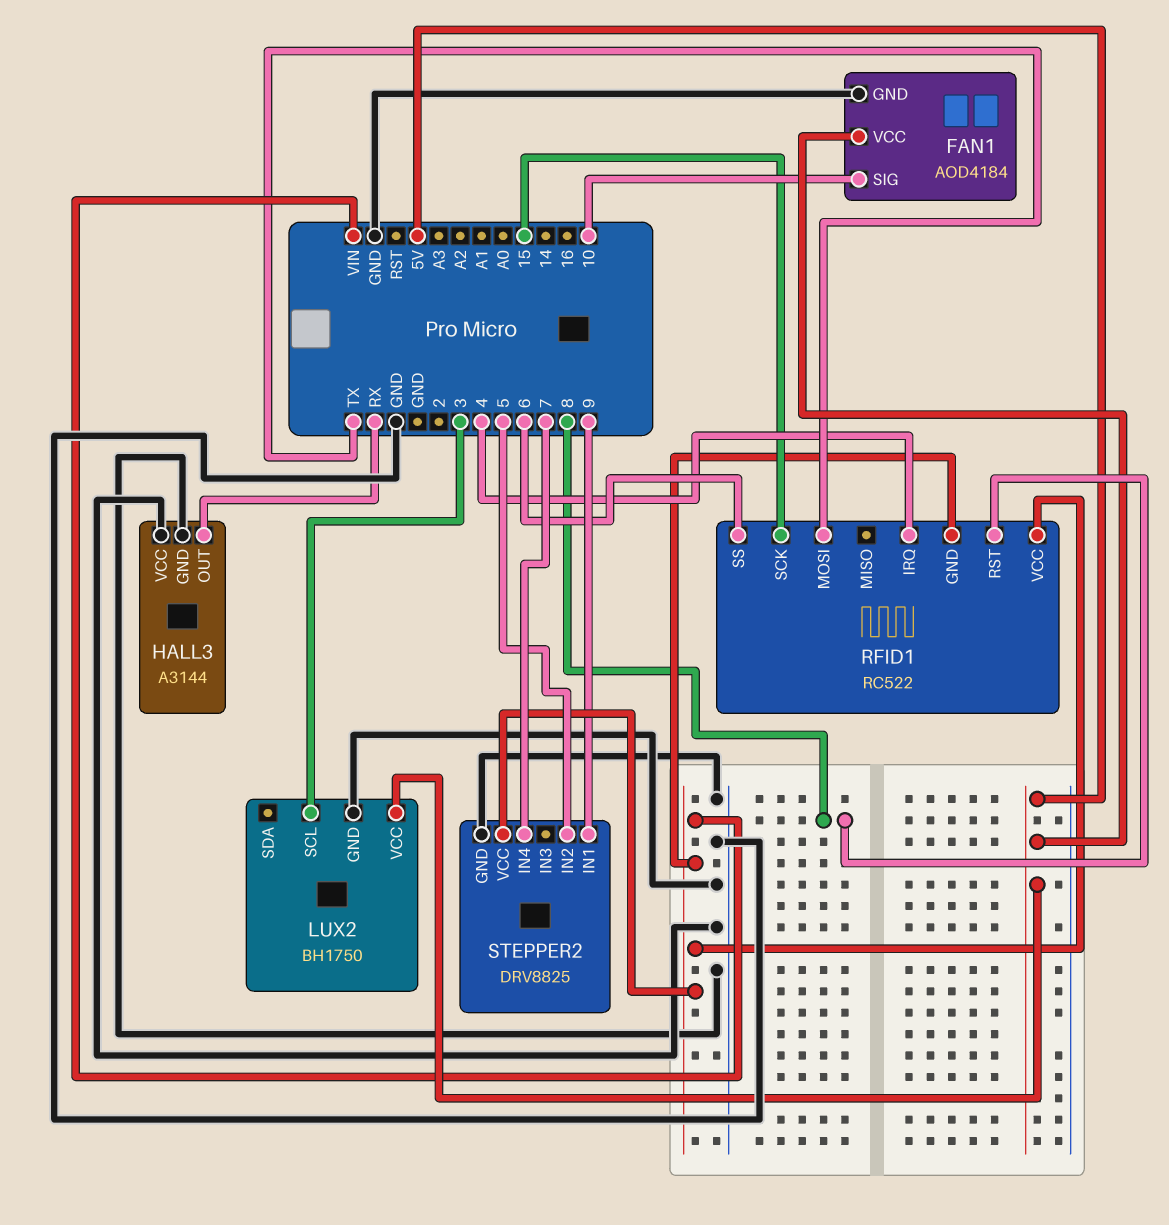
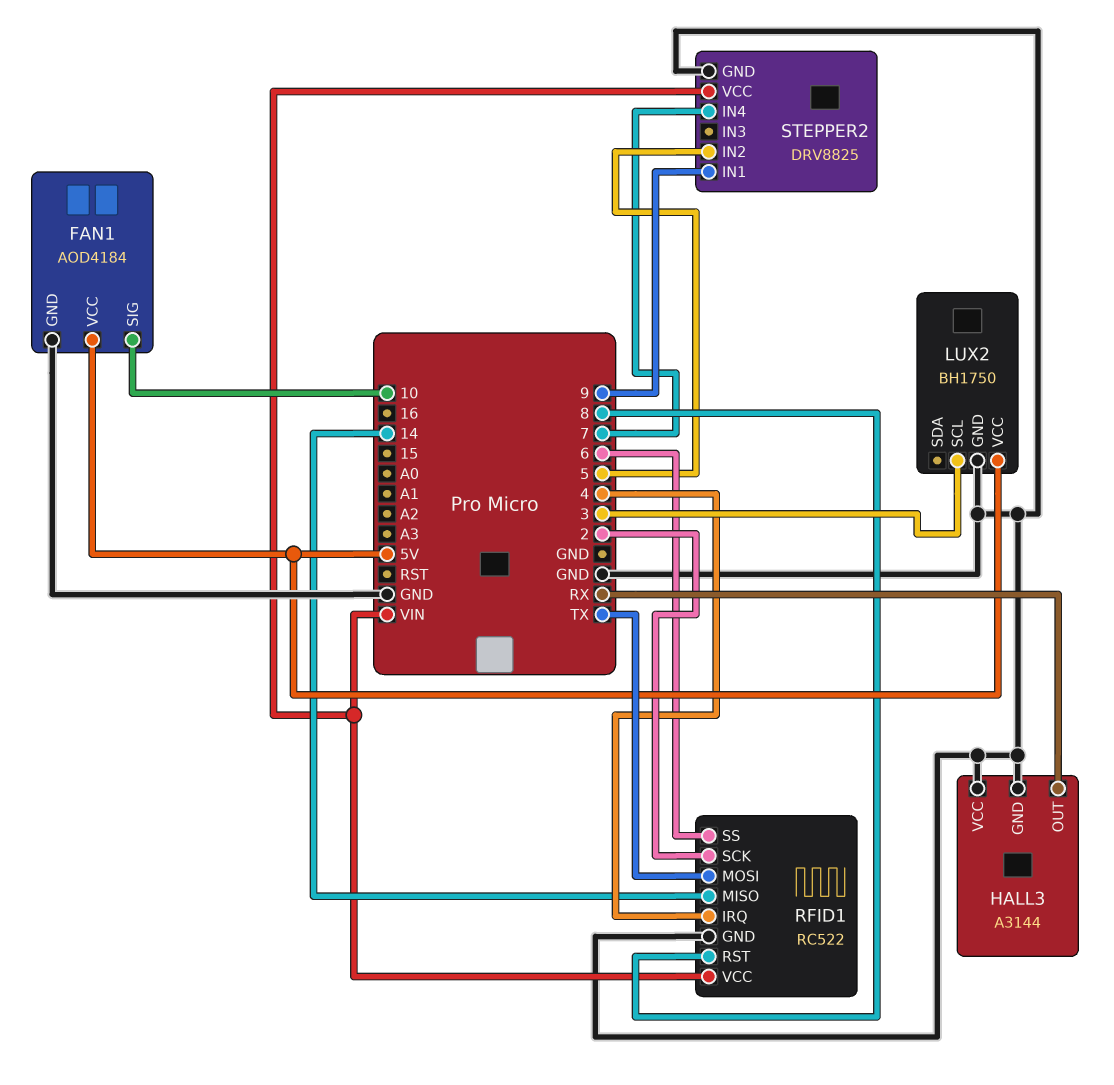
RFID1 pin GND: VIN -> GND
RFID1 pin MISO: none -> 14
RFID1 pin SCK: 15 -> 2

